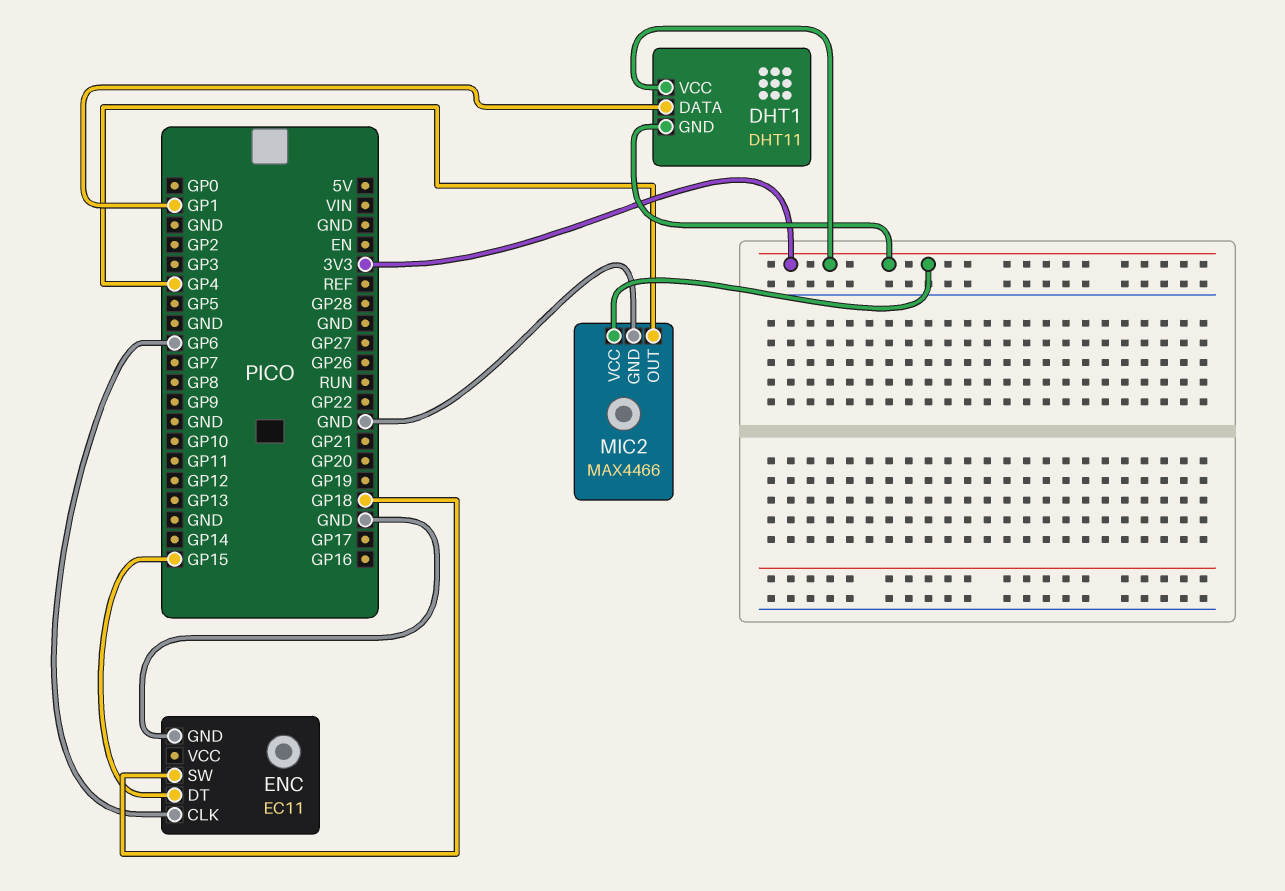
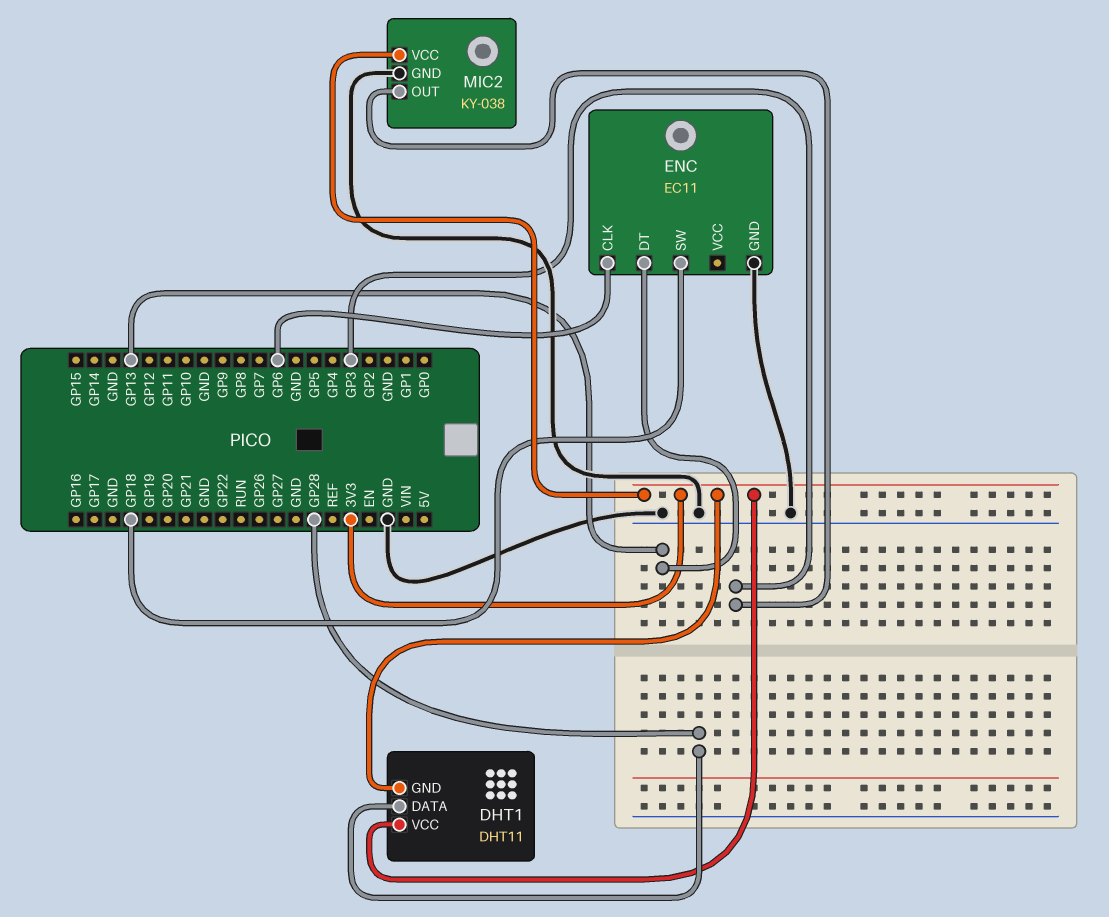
DHT1 pin DATA: GP1 -> GP28
ENC pin DT: GP15 -> GP13
MIC2: MAX4466 -> KY-038
MIC2 pin OUT: GP4 -> GP3

